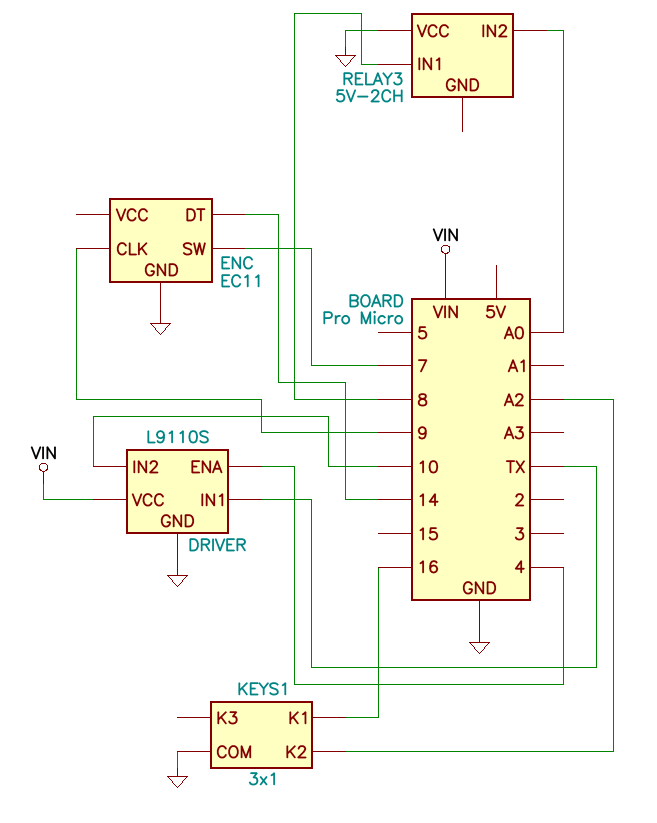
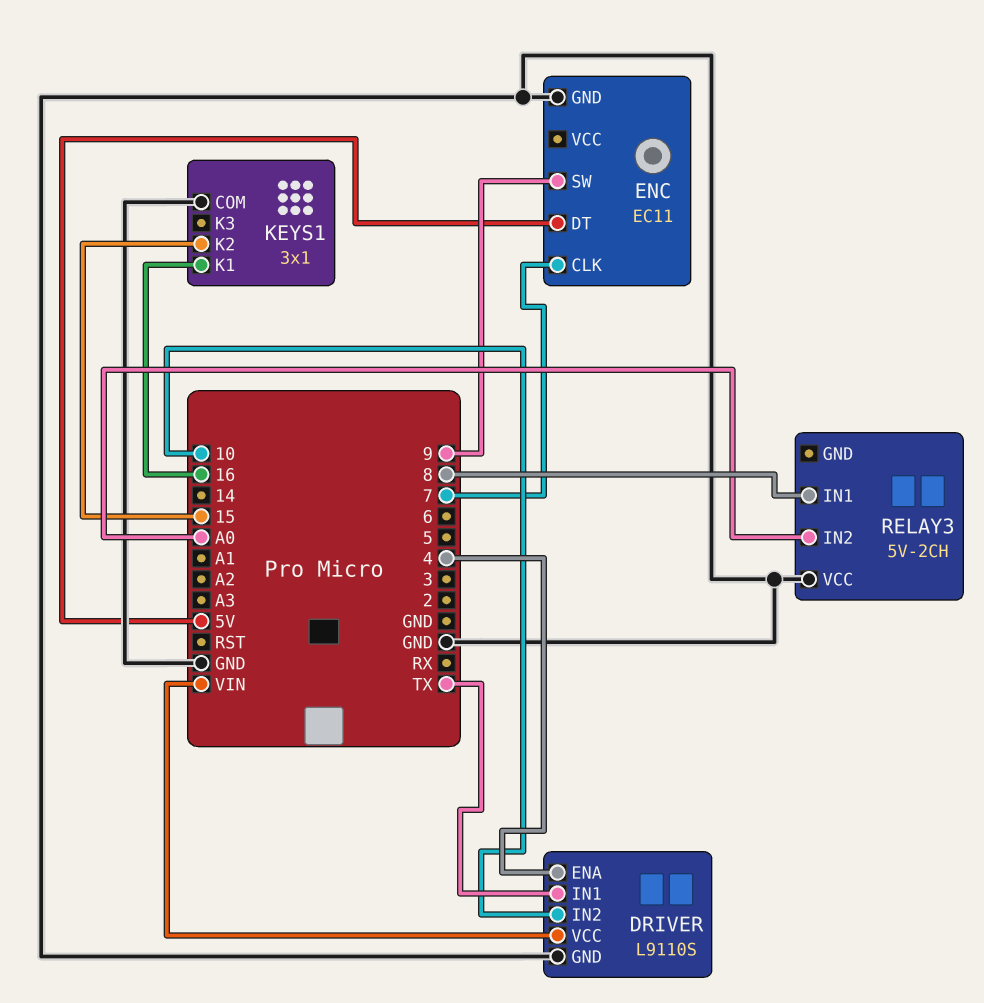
ENC pin CLK: 9 -> 7
ENC pin DT: 14 -> 5V
ENC pin SW: 7 -> 9
KEYS1 pin K2: A2 -> 15

